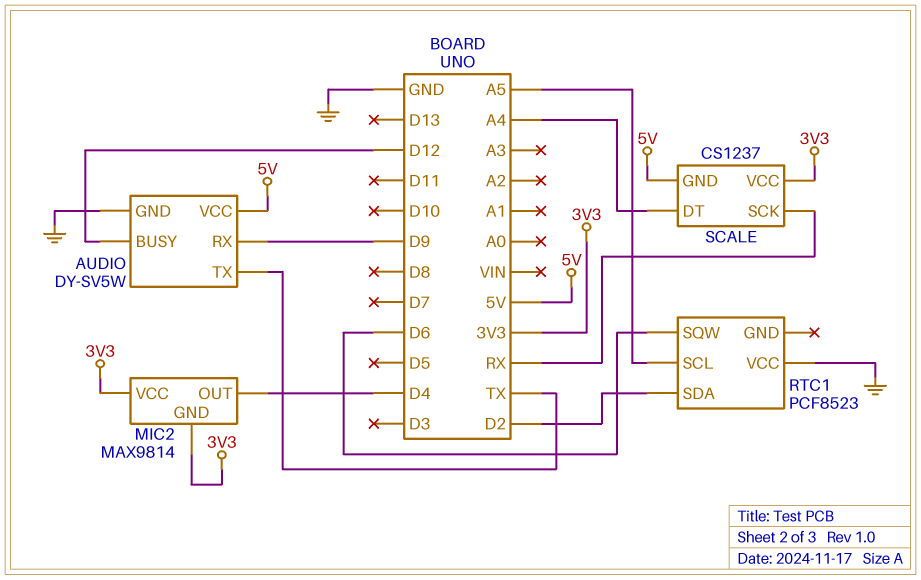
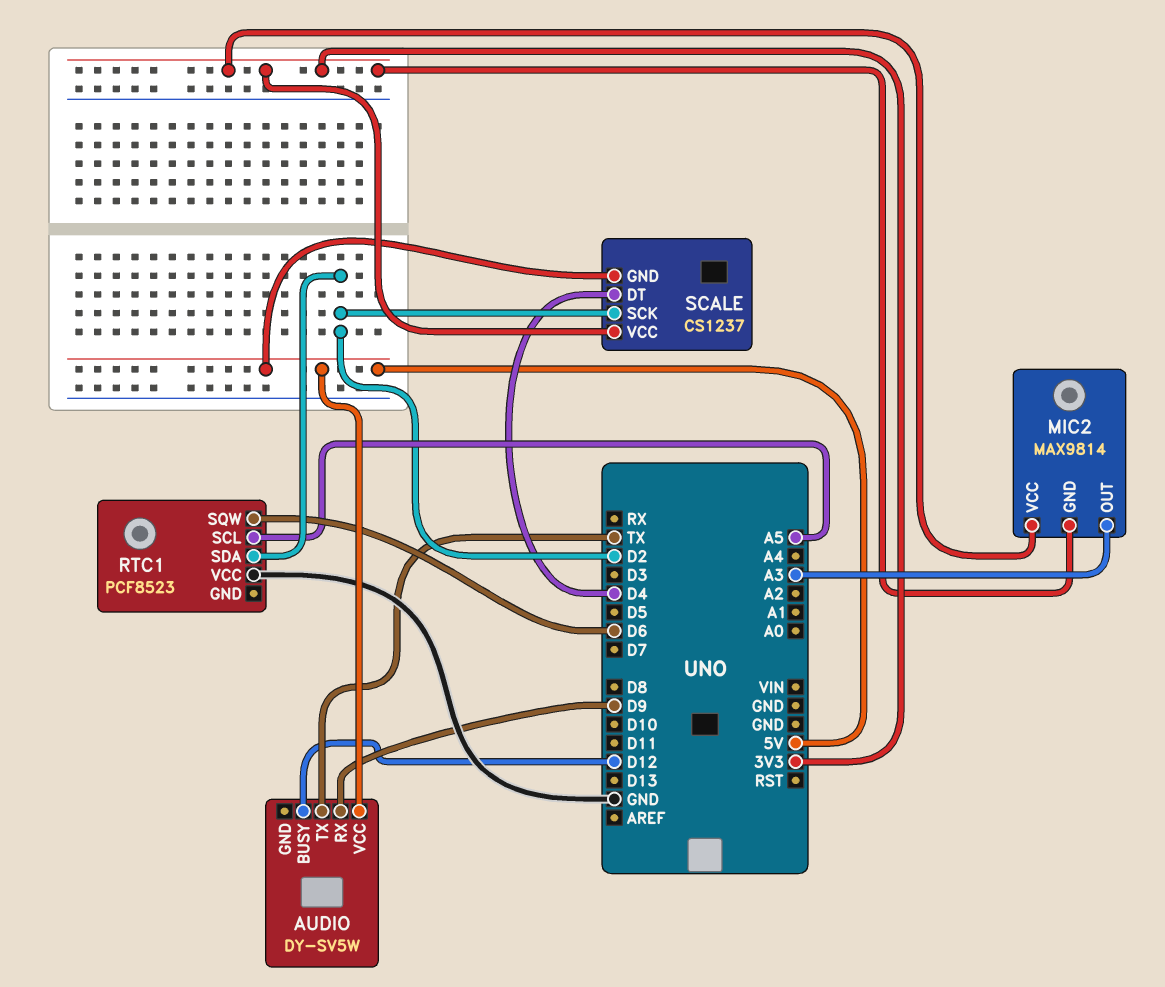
AUDIO pin GND: GND -> none
MIC2 pin OUT: D4 -> A3
SCALE pin DT: A4 -> D4
SCALE pin SCK: RX -> D2

